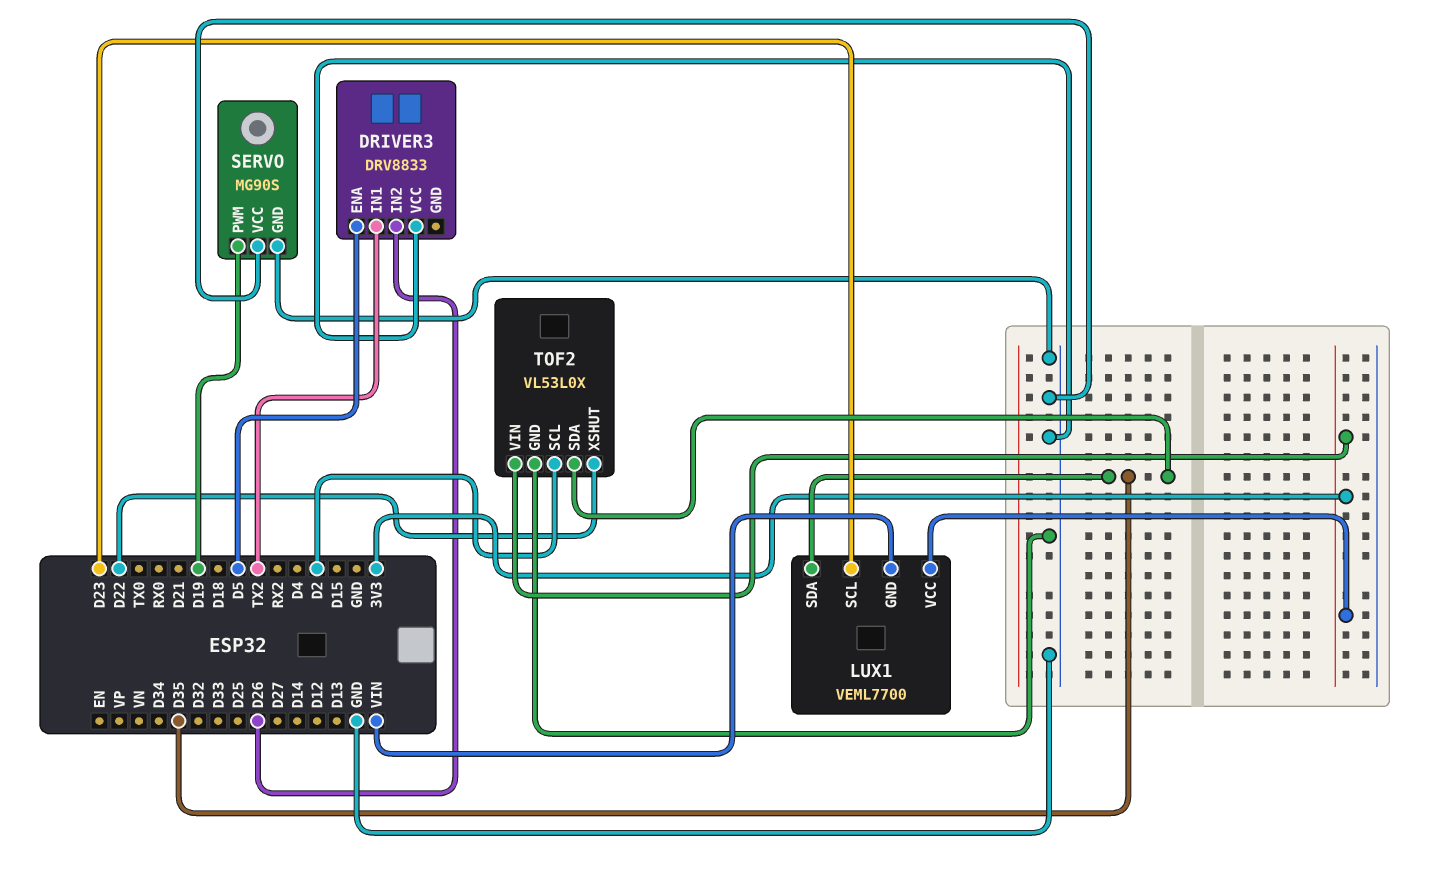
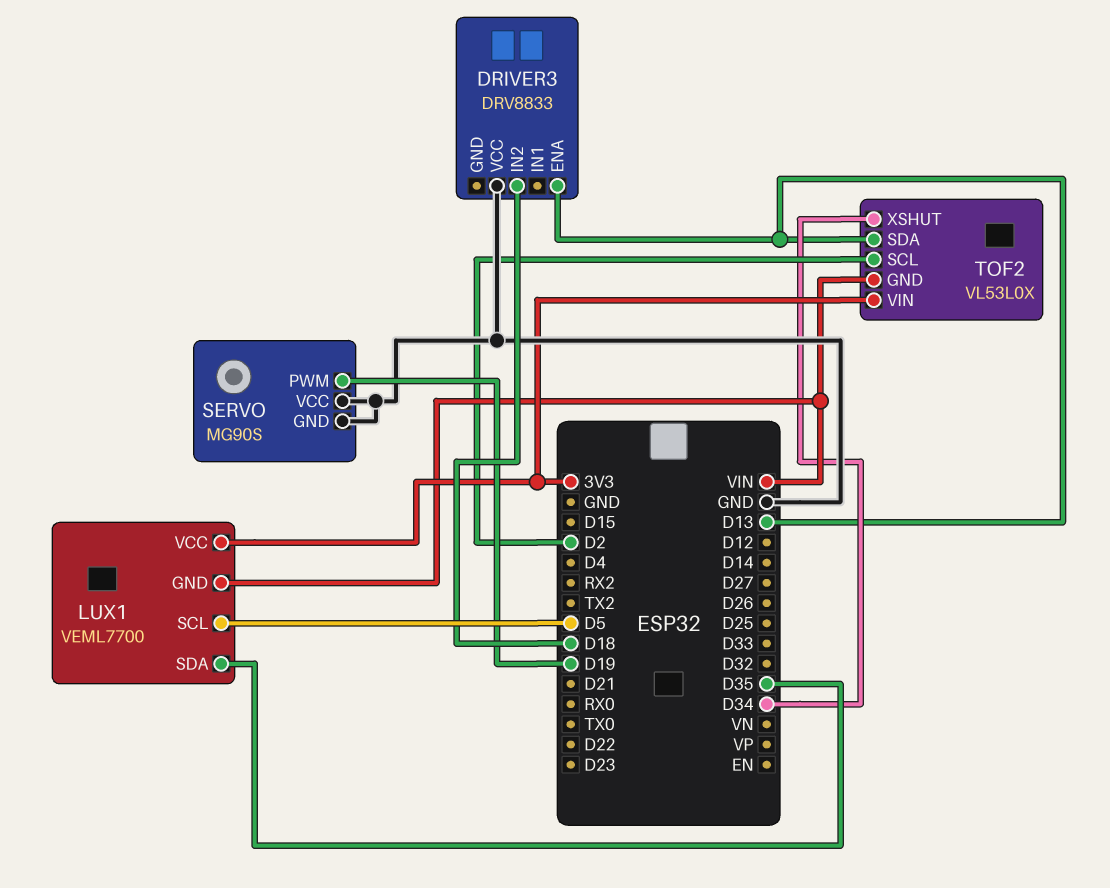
DRIVER3 pin ENA: D5 -> D13
DRIVER3 pin IN1: TX2 -> none
DRIVER3 pin IN2: D26 -> D18
LUX1 pin SCL: D23 -> D5
TOF2 pin GND: GND -> VIN
TOF2 pin SDA: D35 -> D13
TOF2 pin XSHUT: D22 -> D34

